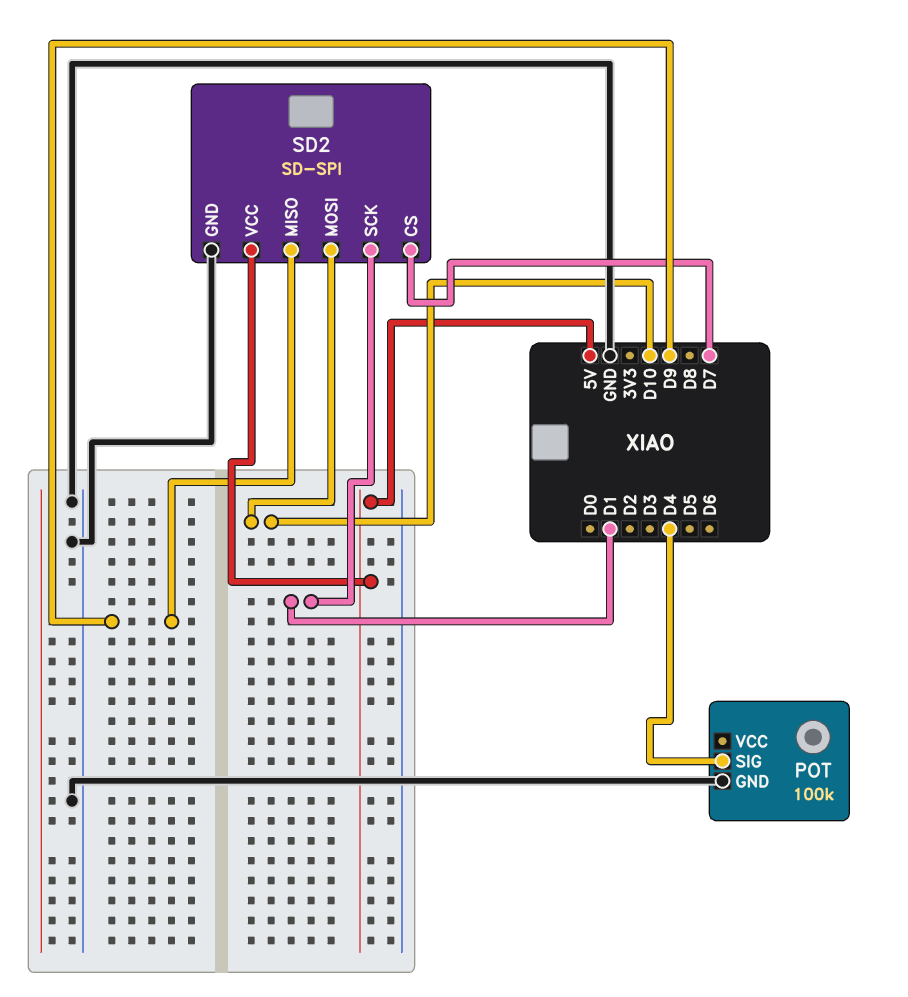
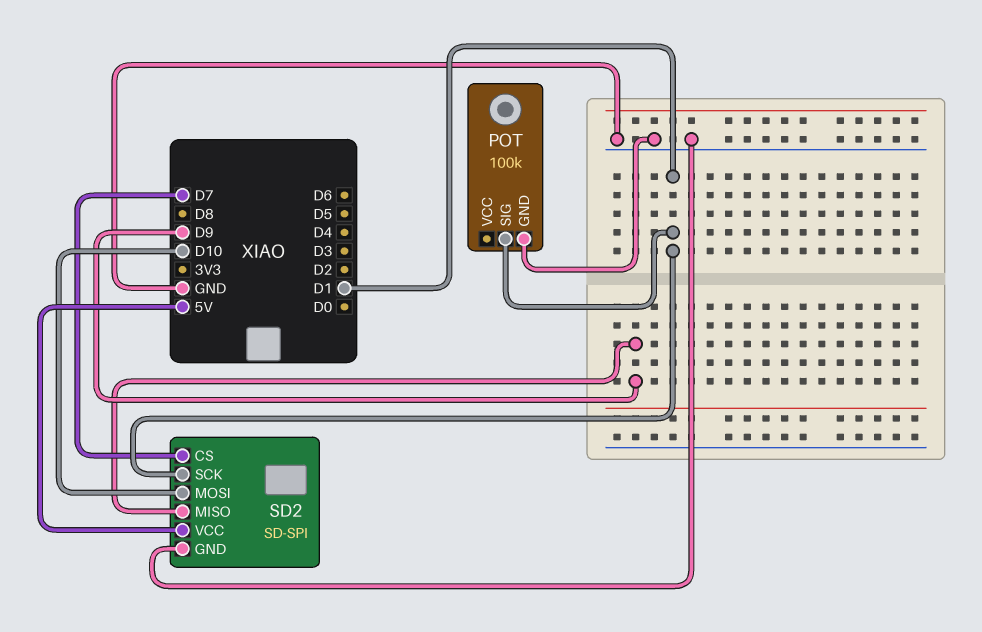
POT pin SIG: D4 -> D1

